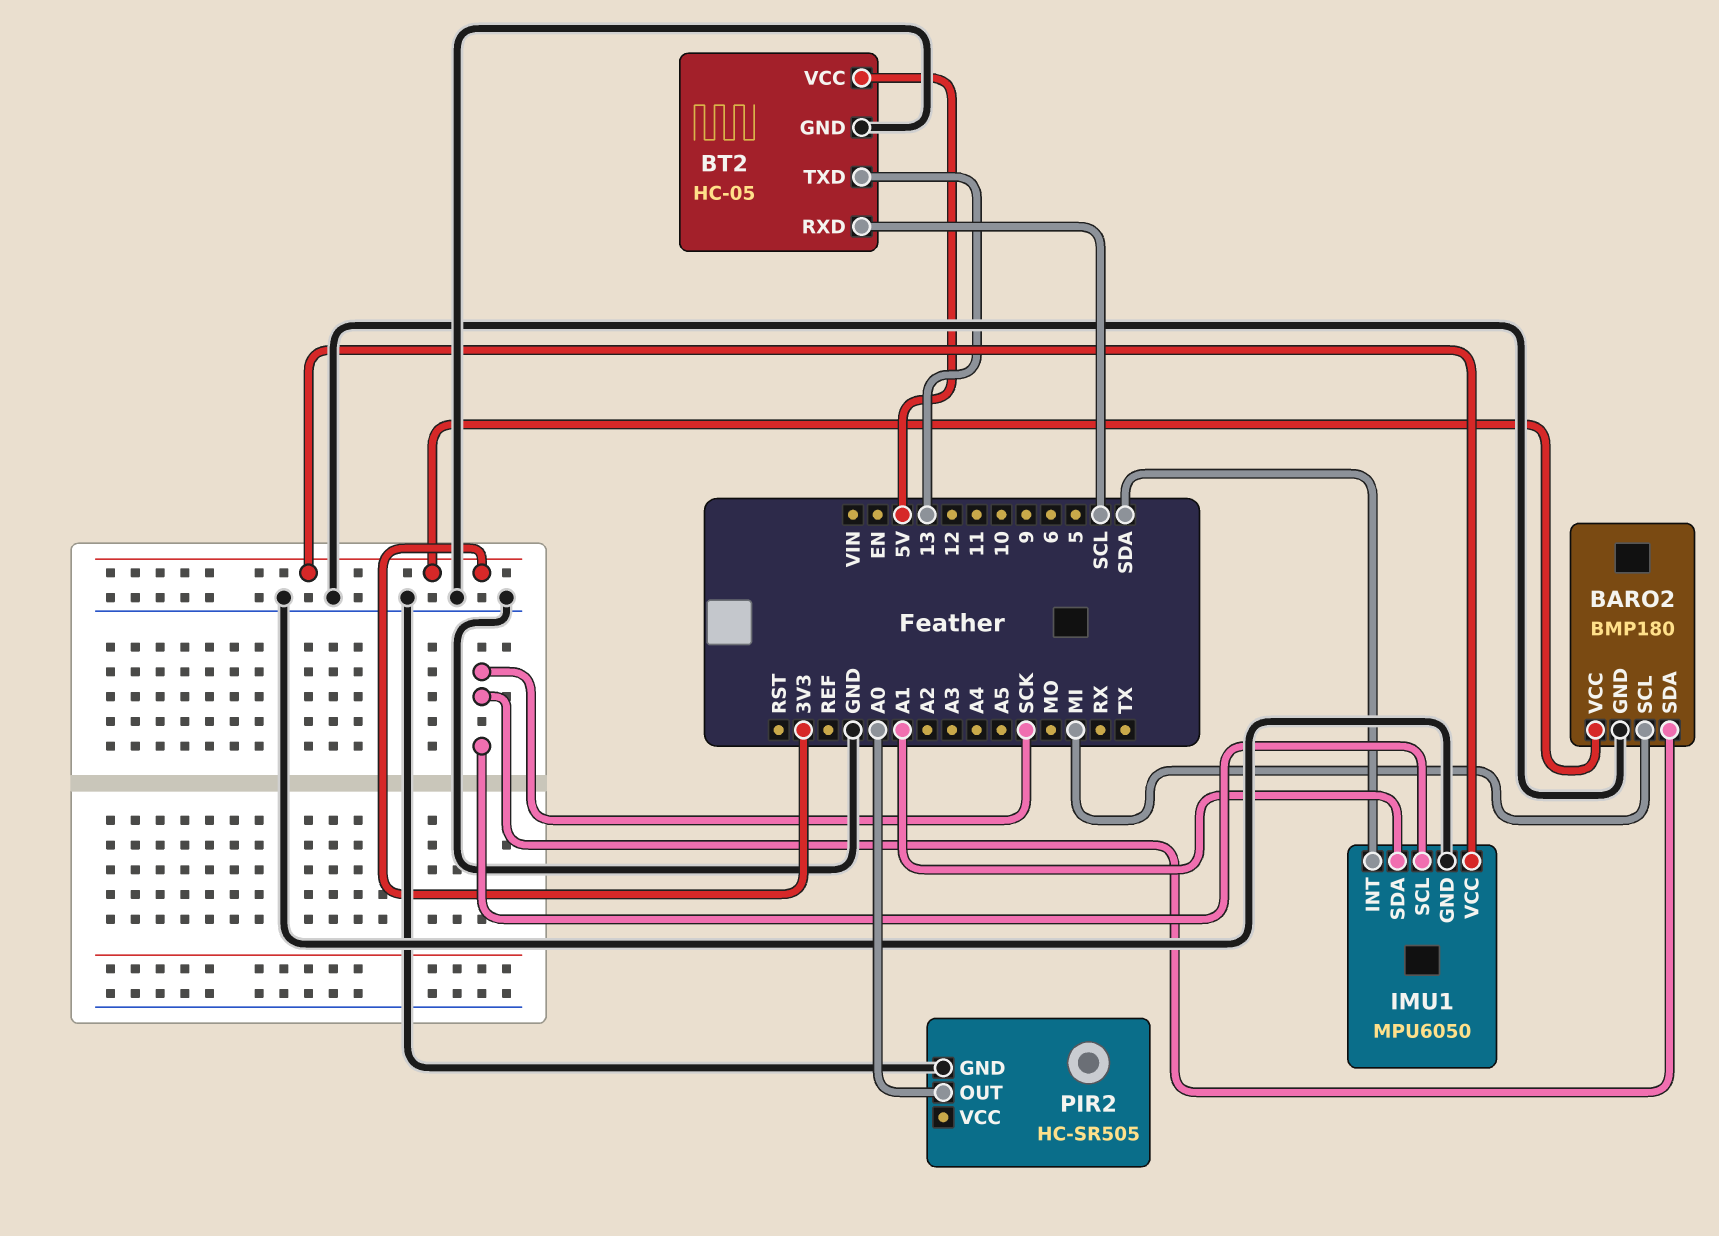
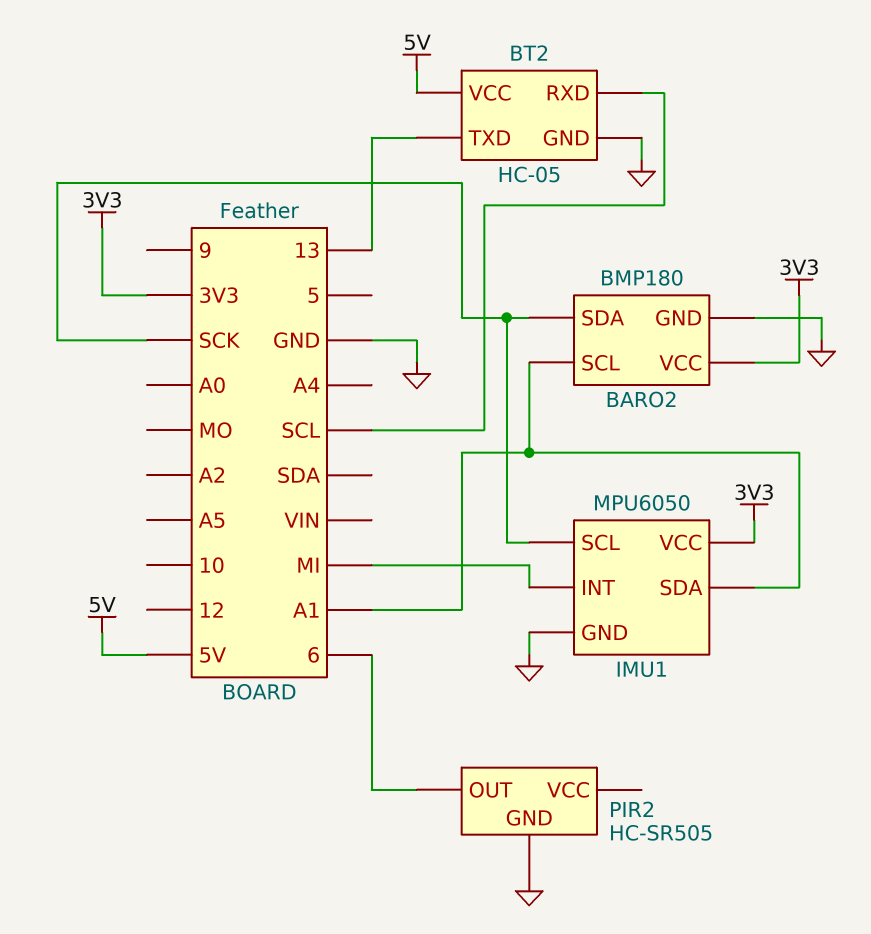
BARO2 pin SCL: MI -> A1
IMU1 pin INT: SDA -> MI
PIR2 pin OUT: A0 -> 6

